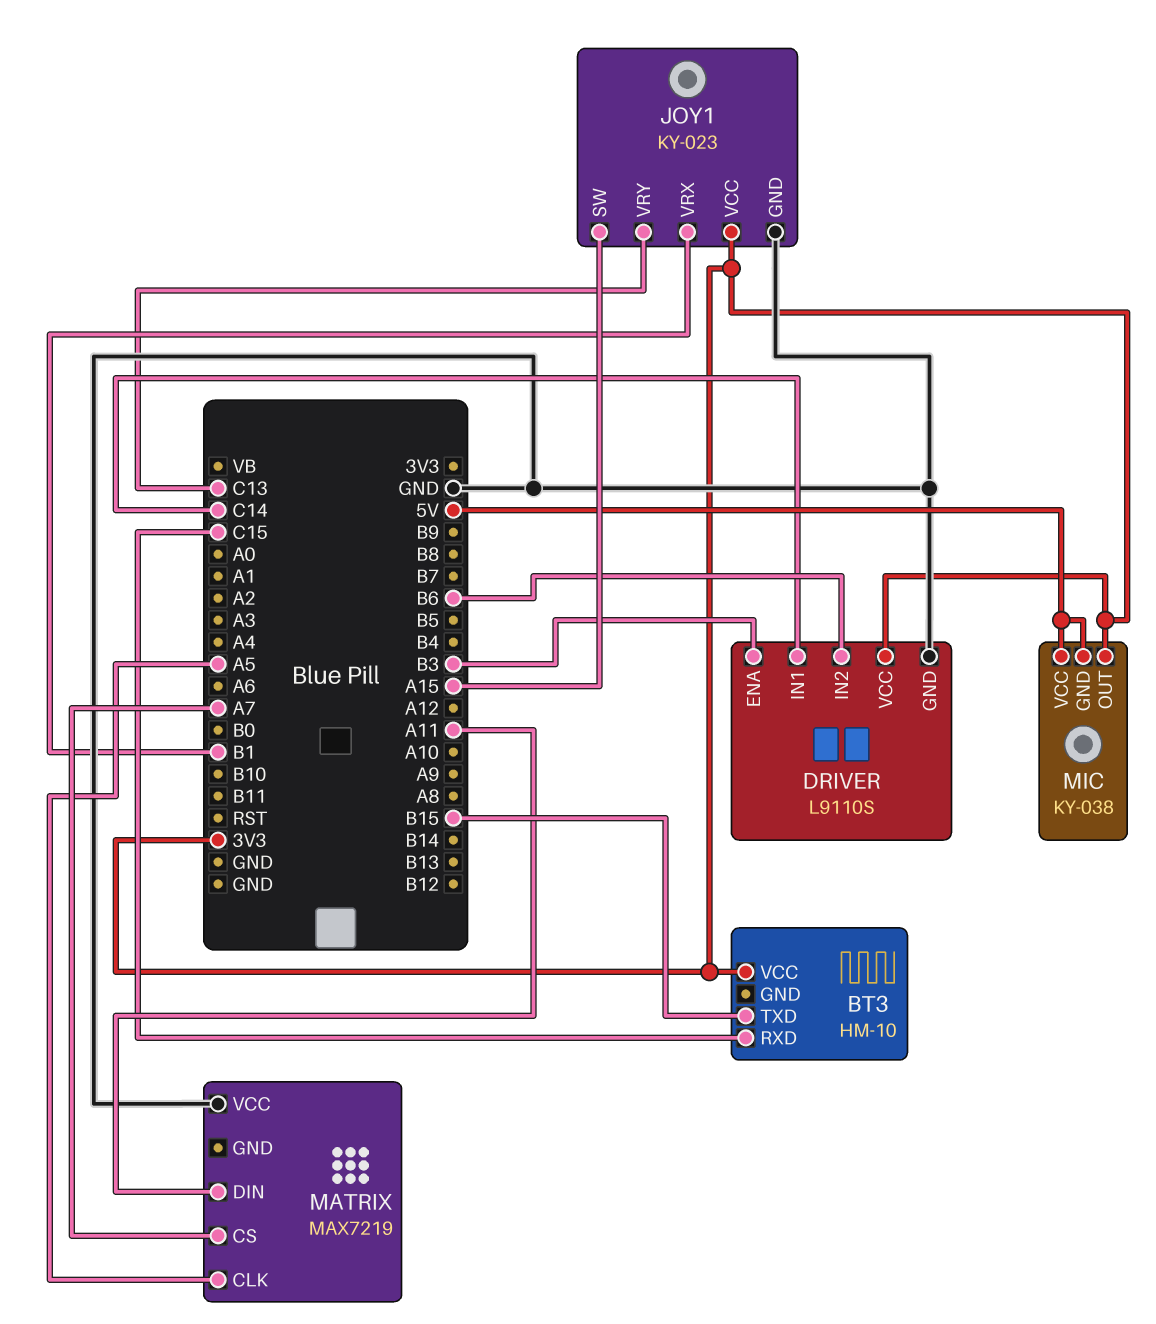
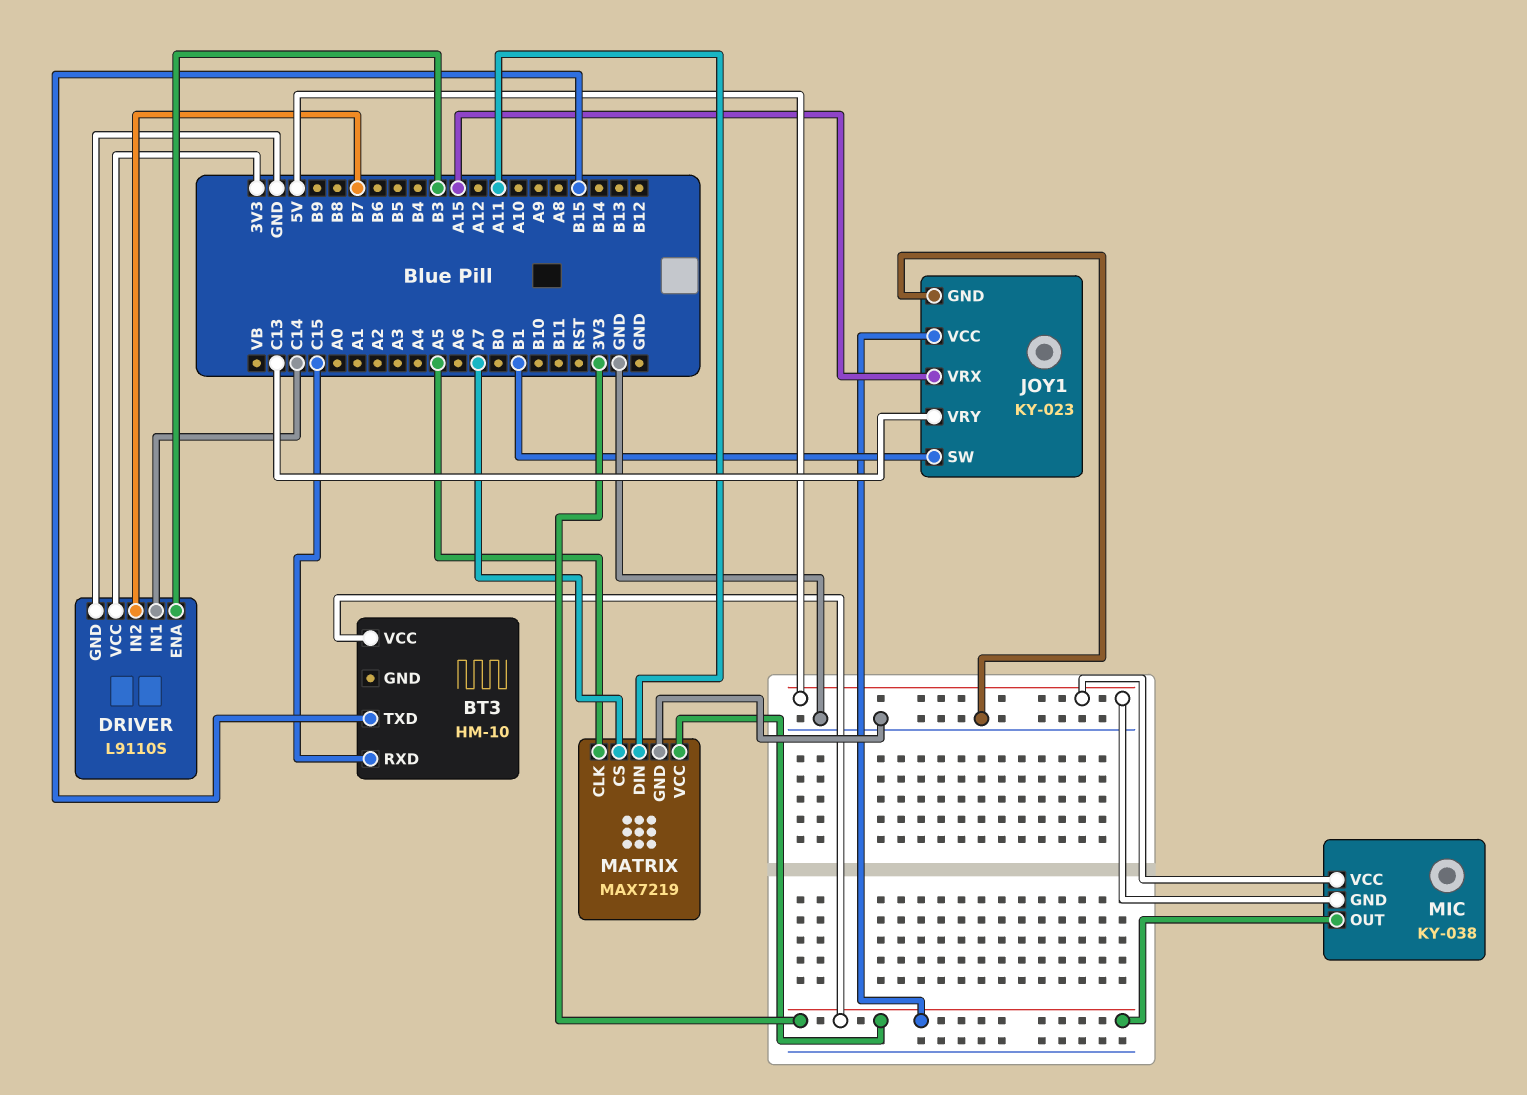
DRIVER pin IN2: B6 -> B7
JOY1 pin SW: A15 -> B1
JOY1 pin VRX: B1 -> A15
MATRIX pin GND: none -> GND
MATRIX pin VCC: GND -> 3V3

